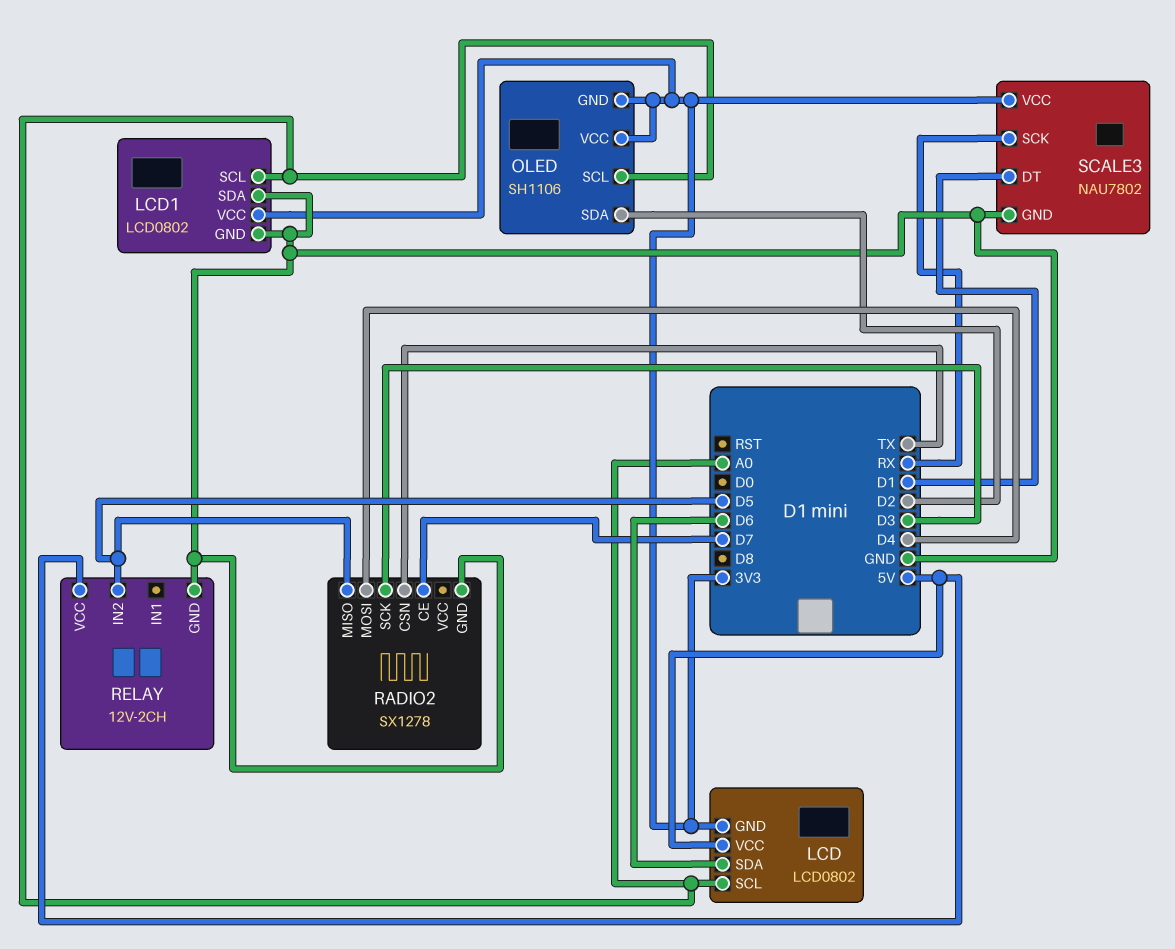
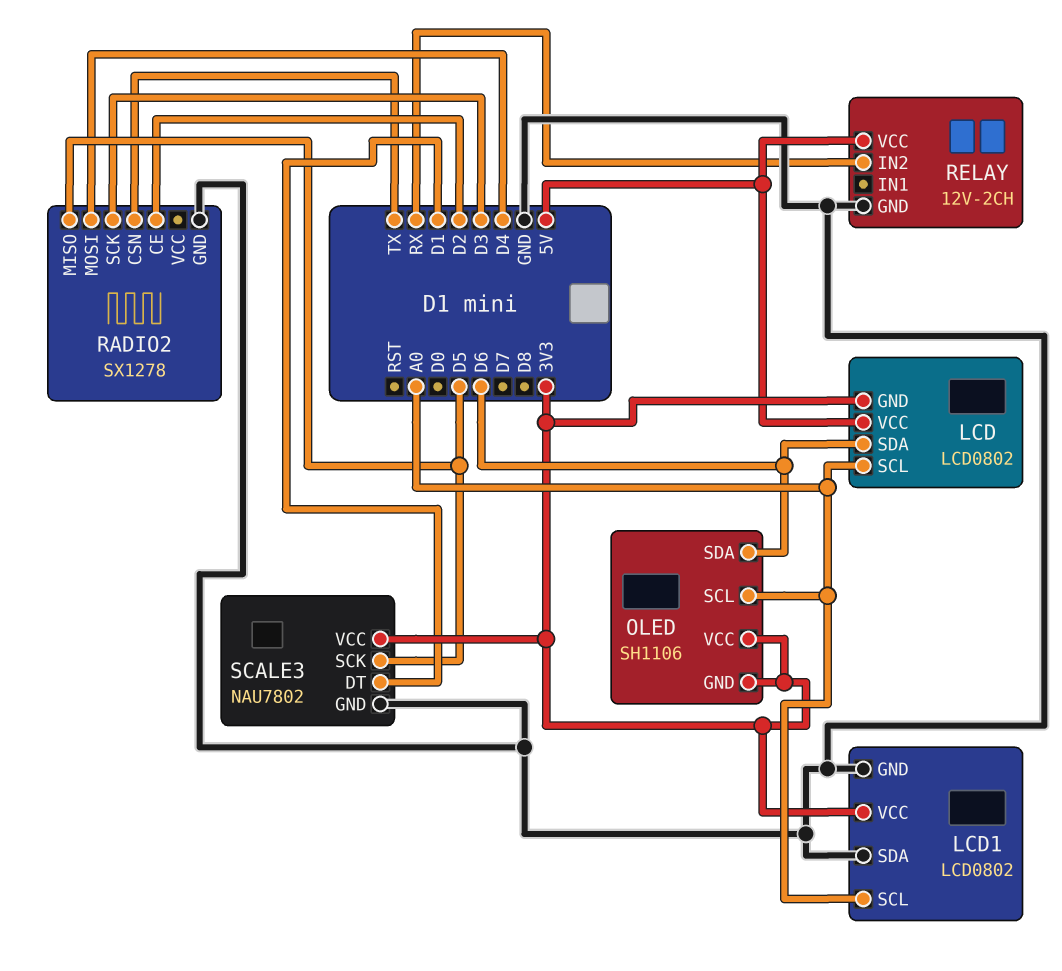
OLED pin SDA: D2 -> D6
RADIO2 pin CE: D7 -> D2
RELAY pin IN2: D5 -> RX
SCALE3 pin SCK: RX -> D5

